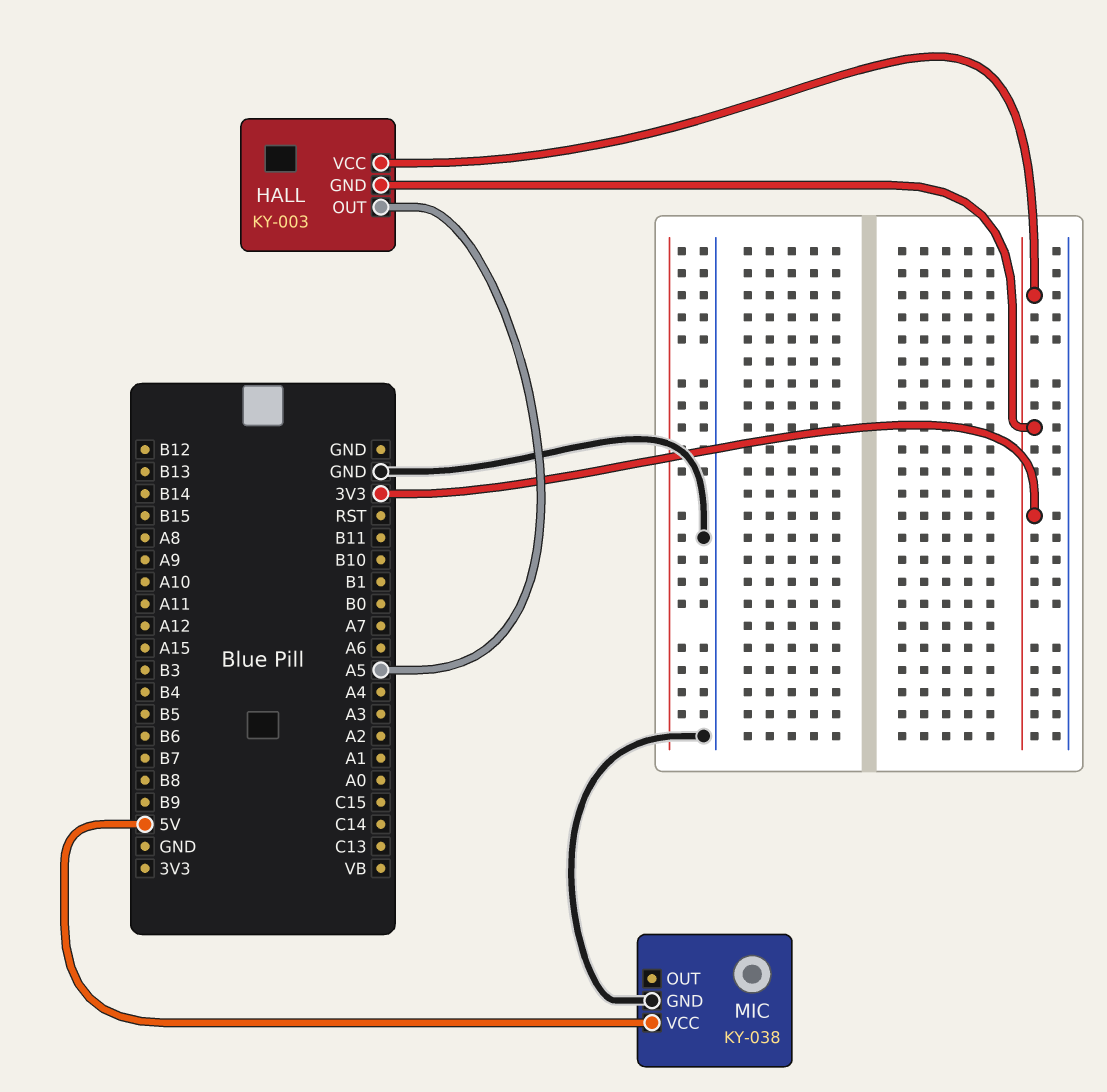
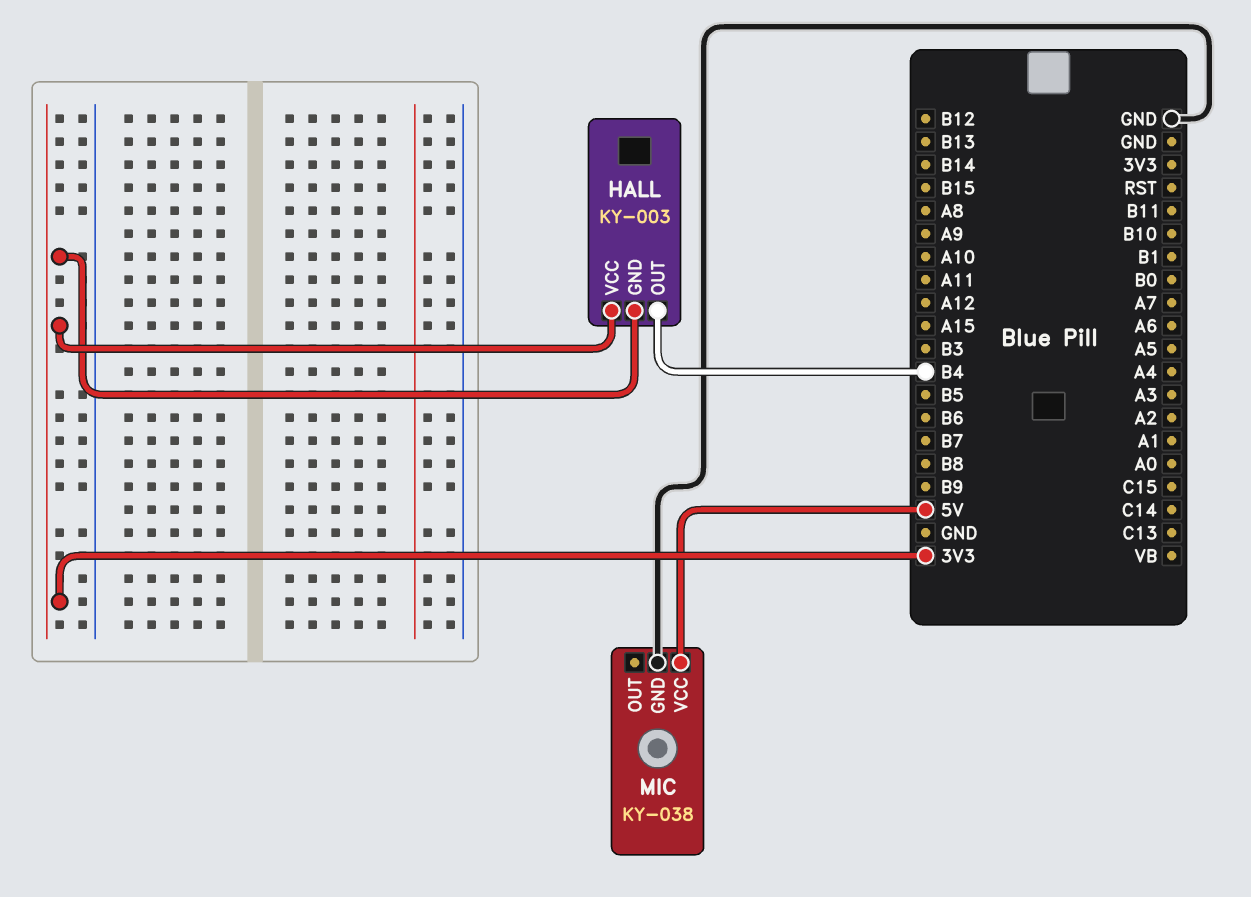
HALL pin OUT: A5 -> B4

